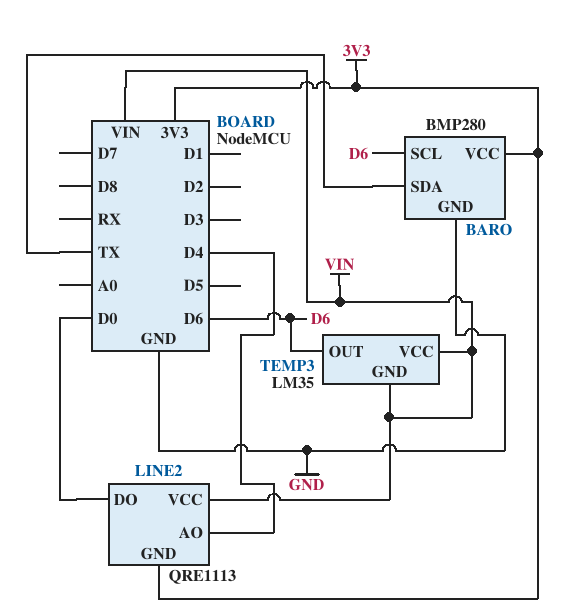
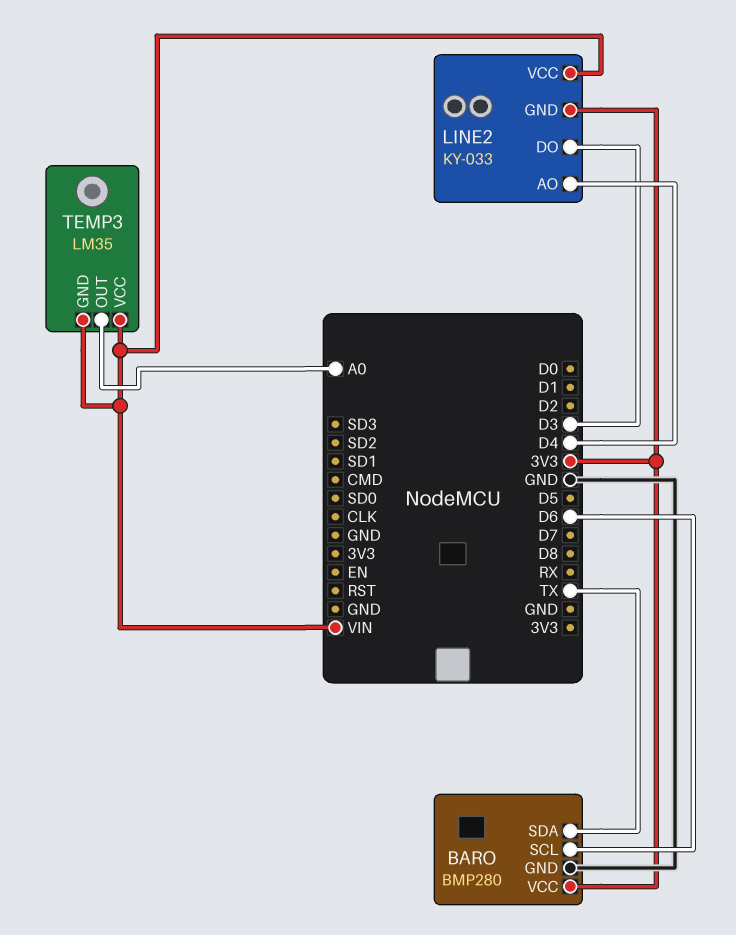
LINE2: QRE1113 -> KY-033
LINE2 pin DO: D0 -> D3
TEMP3 pin OUT: D6 -> A0

